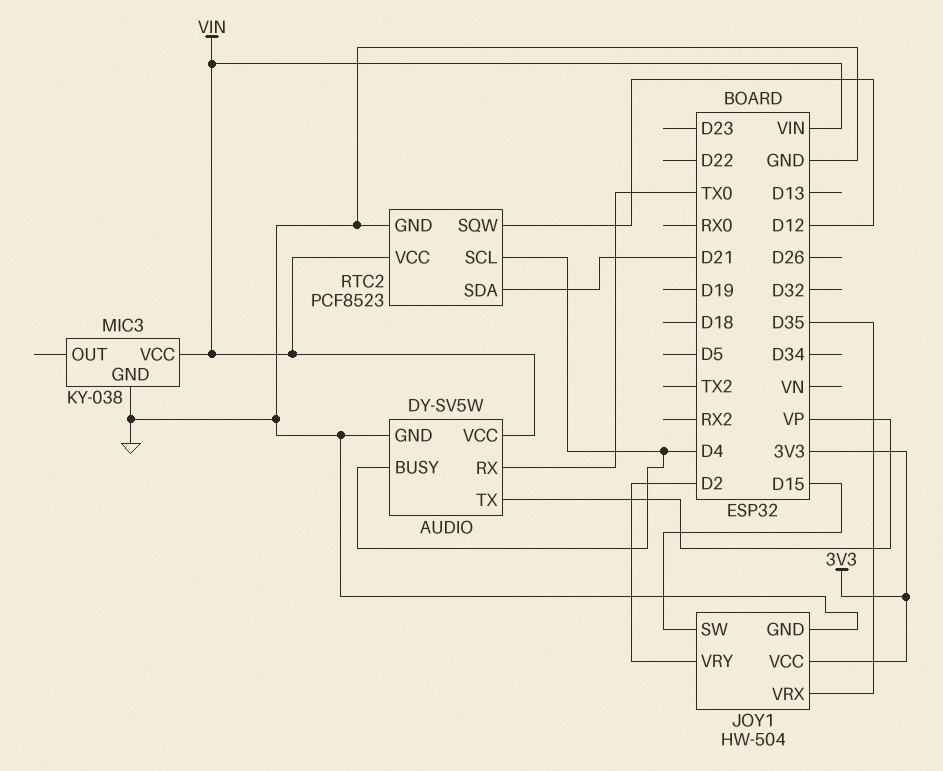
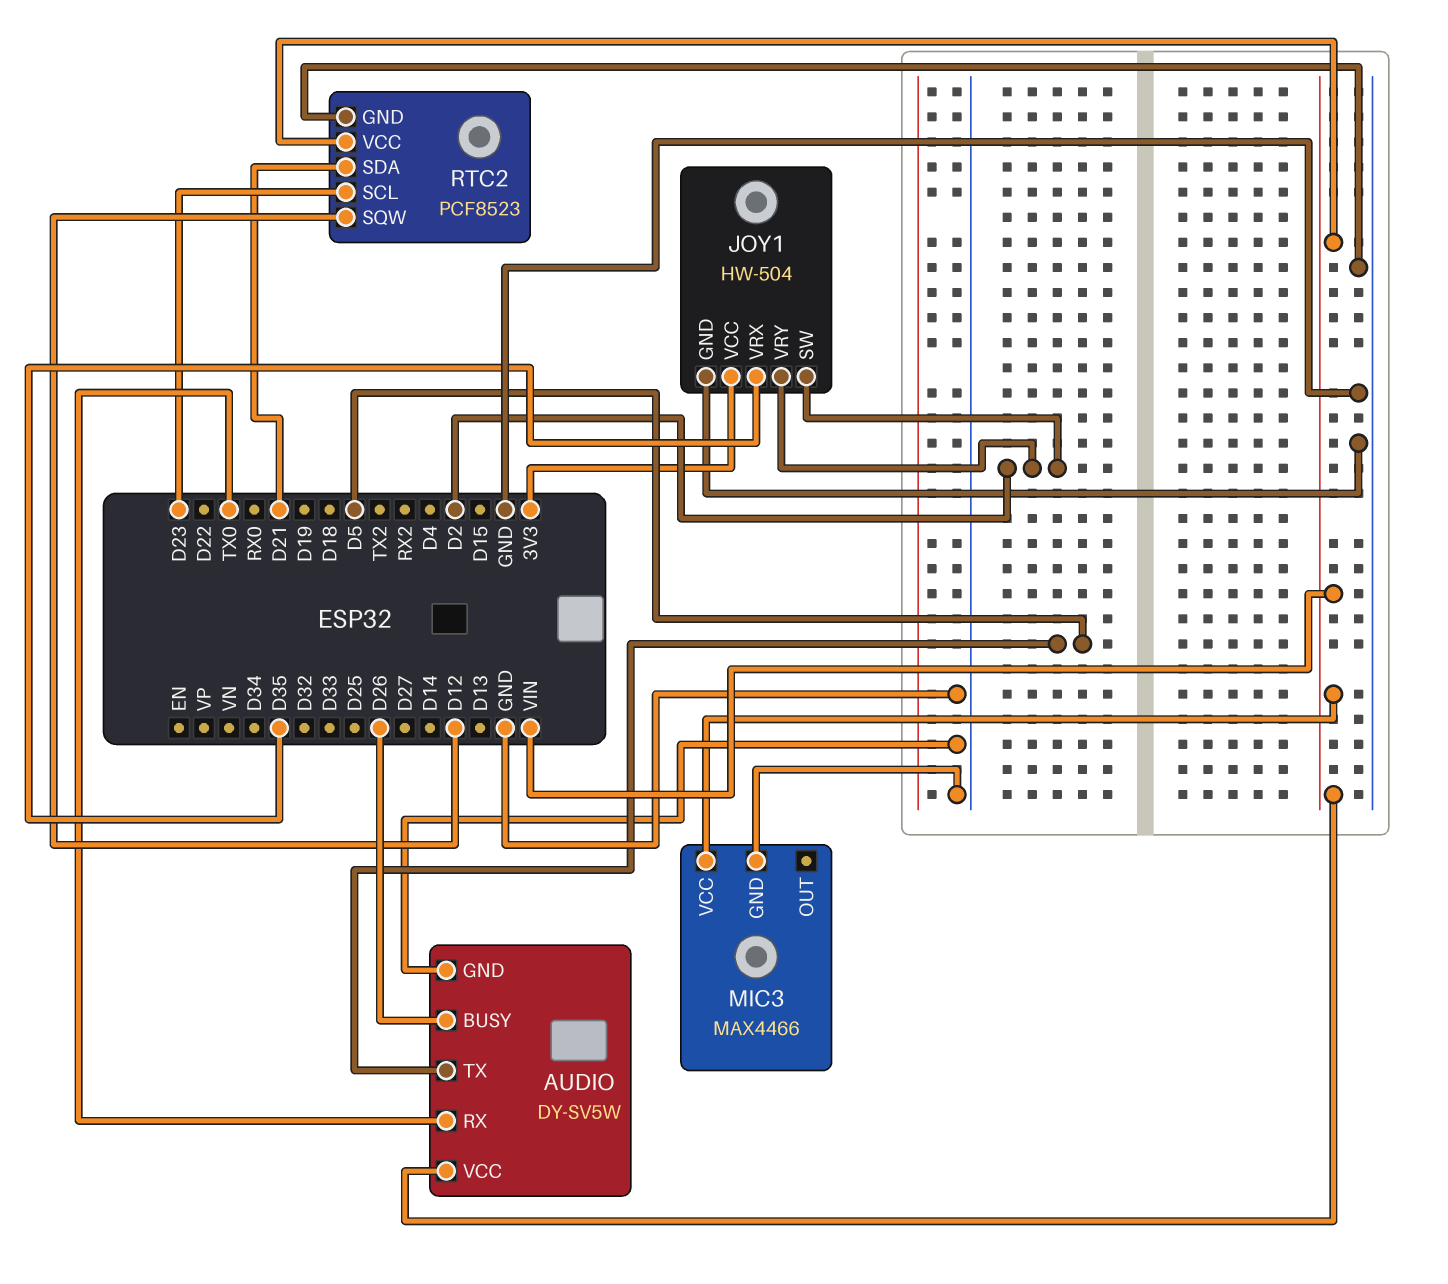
AUDIO pin BUSY: D4 -> D26
AUDIO pin TX: VP -> D5
JOY1 pin SW: D15 -> D2
MIC3: KY-038 -> MAX4466
RTC2 pin SCL: D4 -> D23

